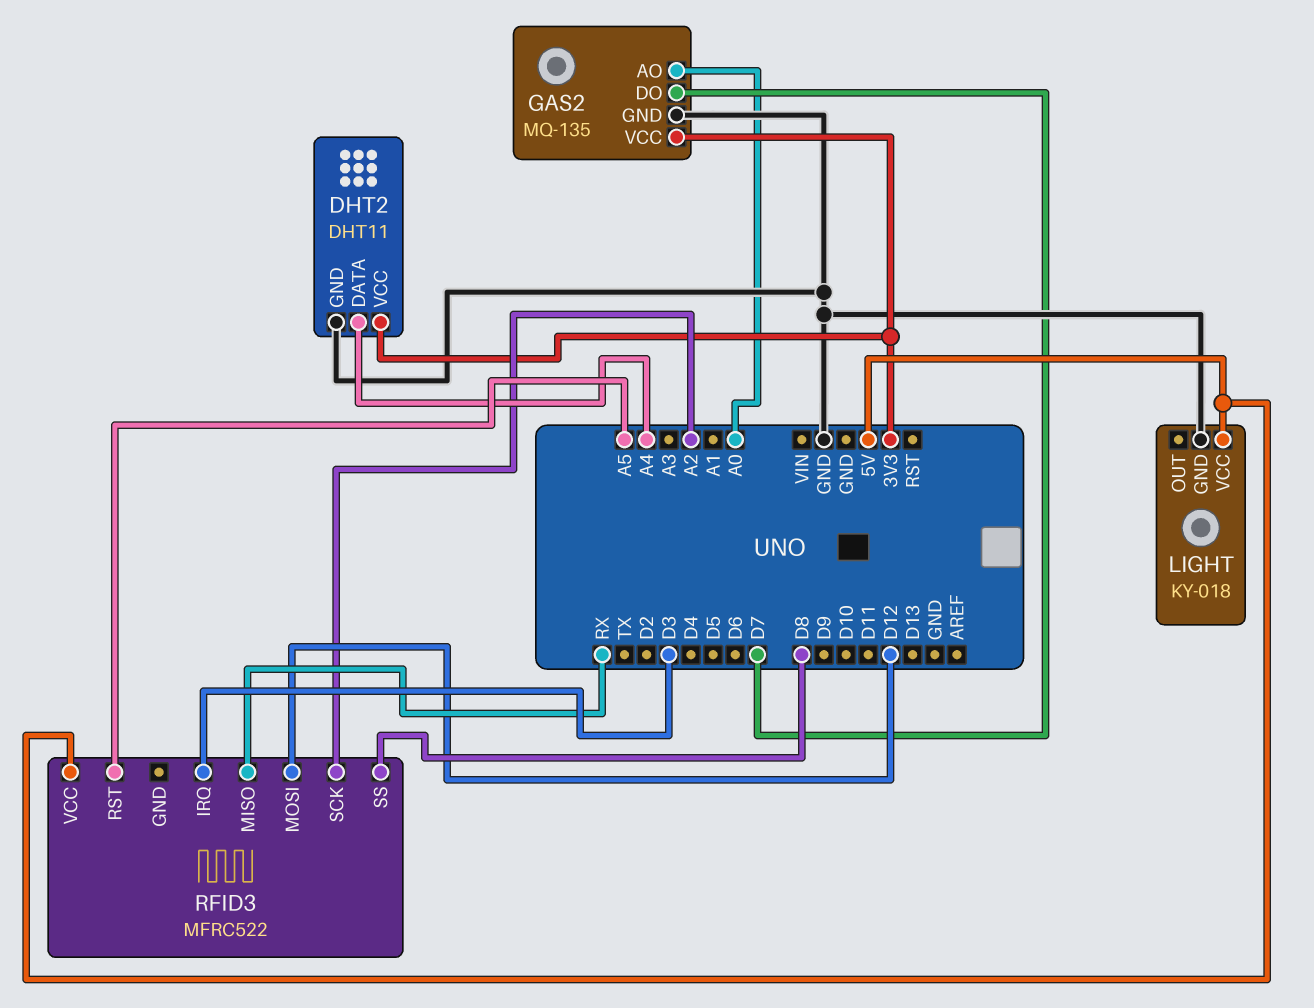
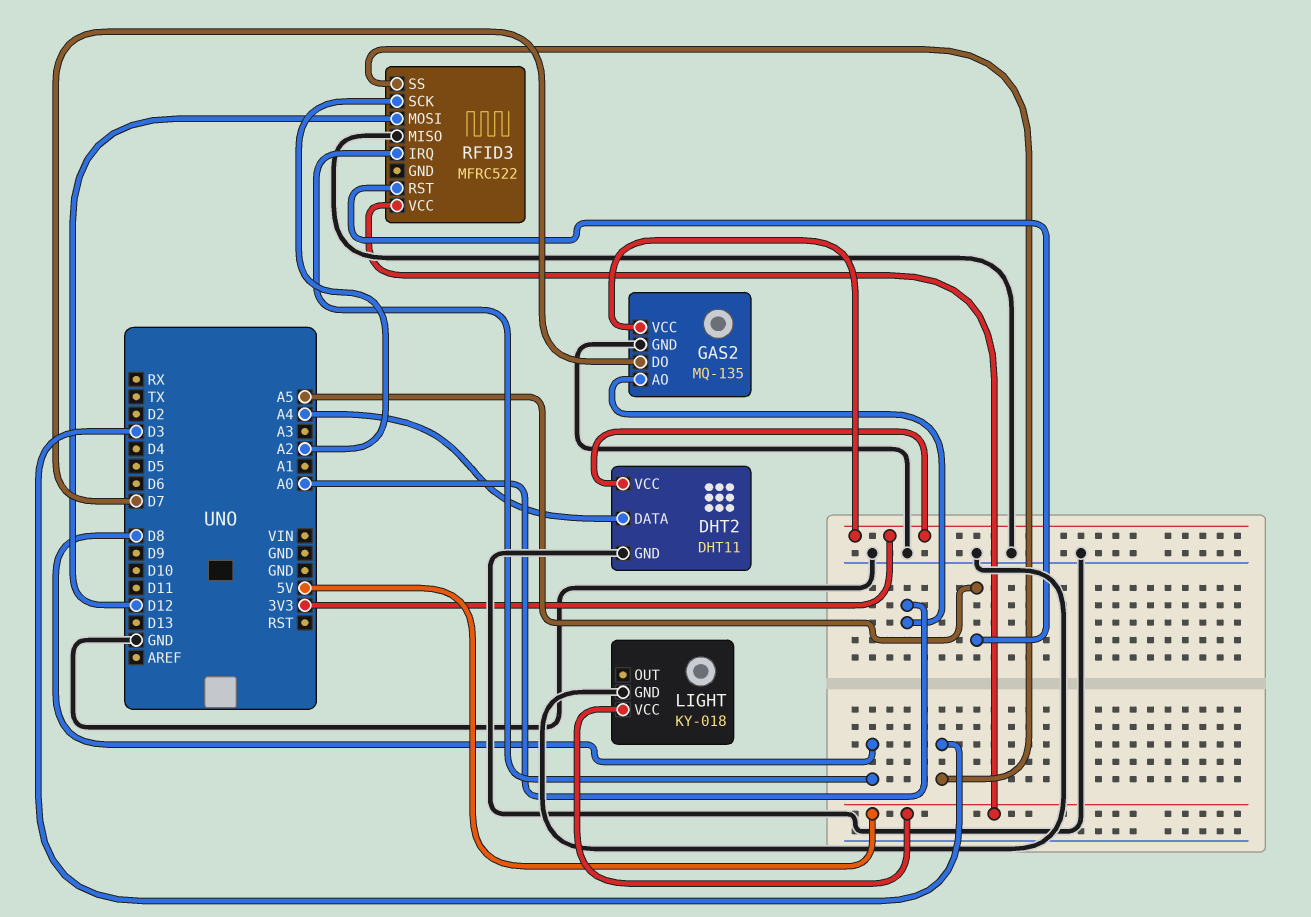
RFID3 pin IRQ: D3 -> D8
RFID3 pin MISO: RX -> GND
RFID3 pin SS: D8 -> D3

